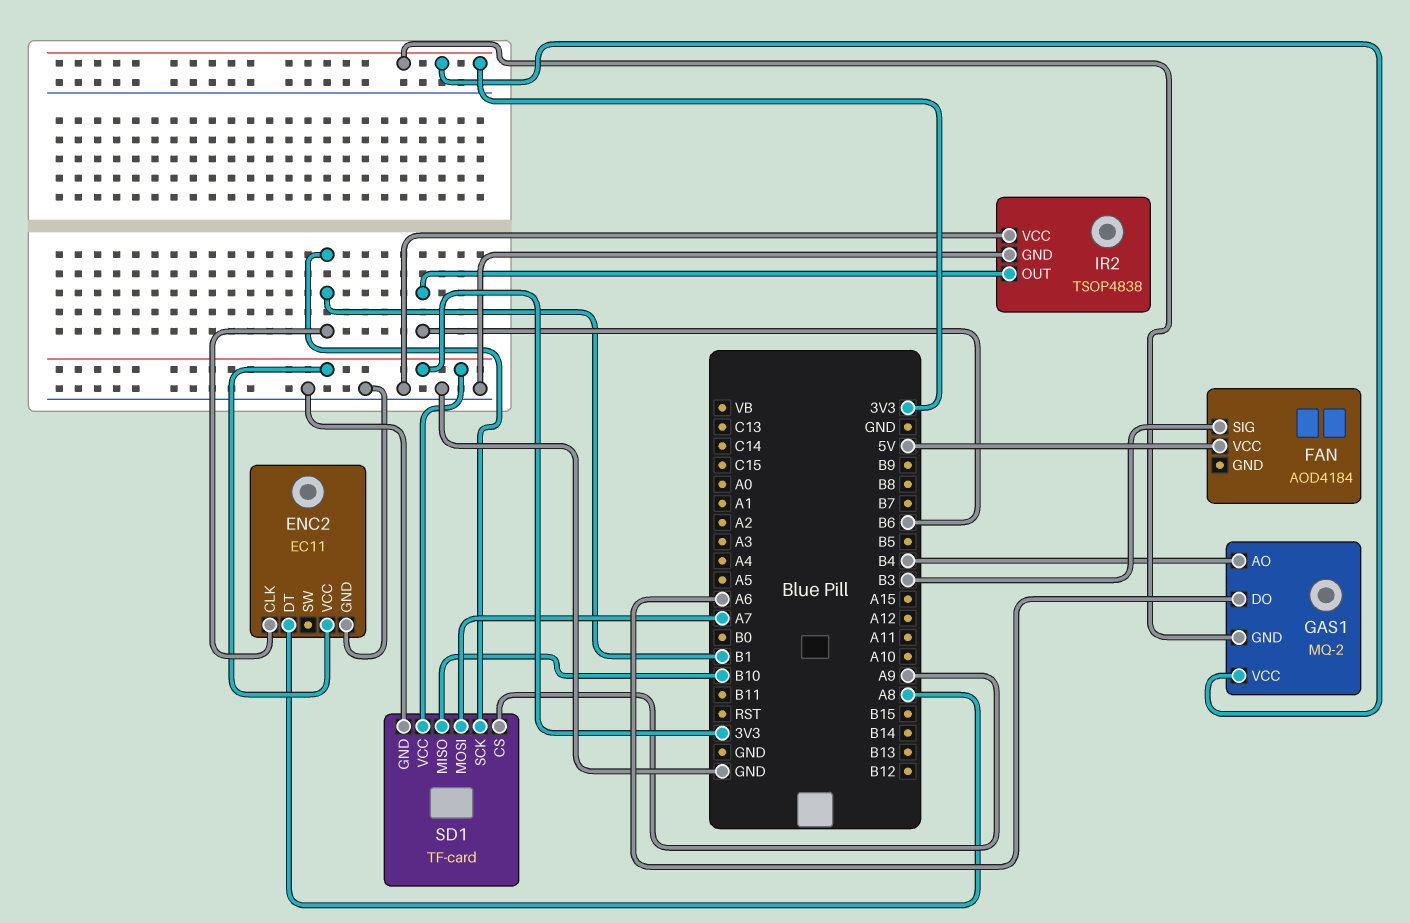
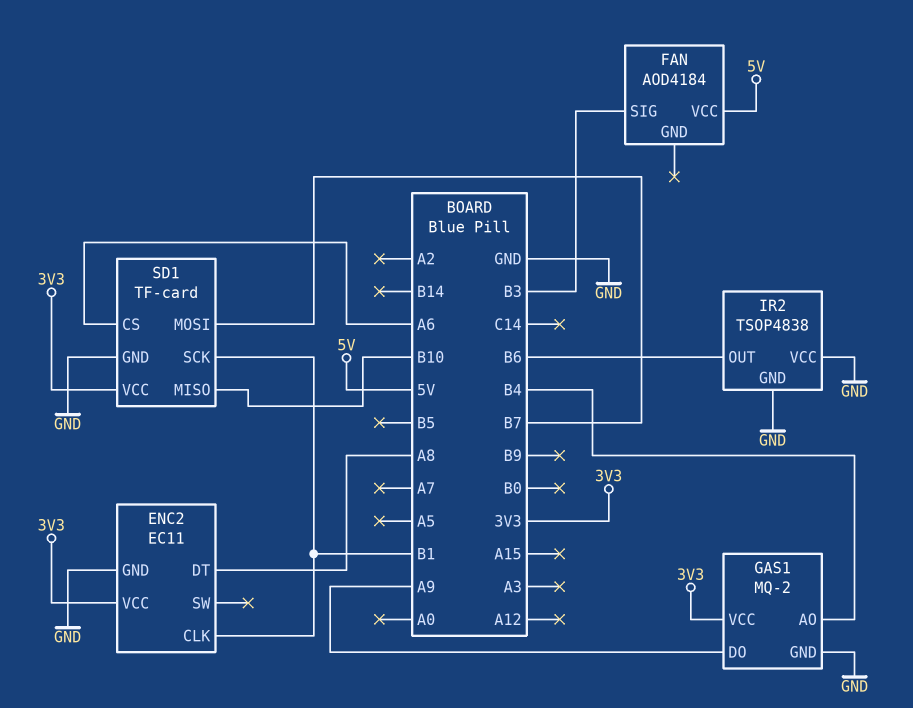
GAS1 pin DO: A6 -> A9
GAS1 pin GND: 3V3 -> GND
SD1 pin CS: A9 -> A6
SD1 pin MOSI: A7 -> B7

